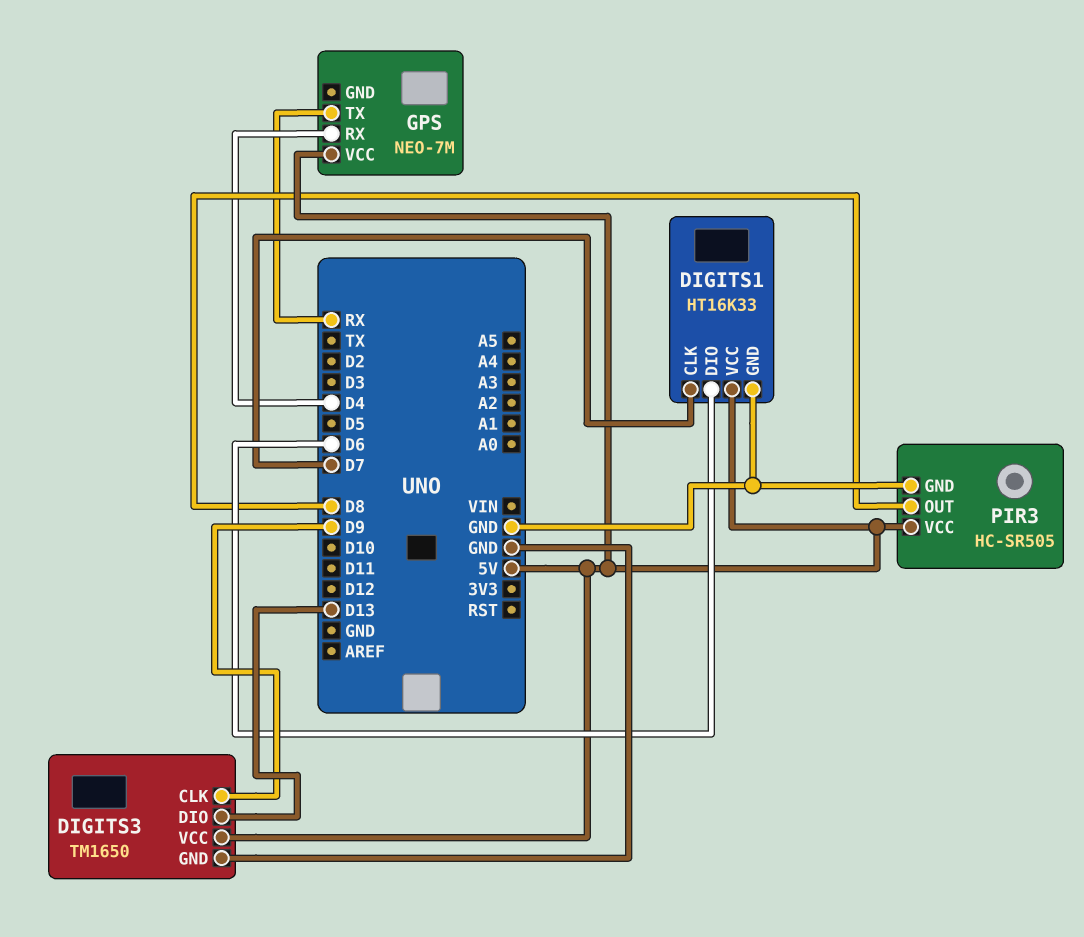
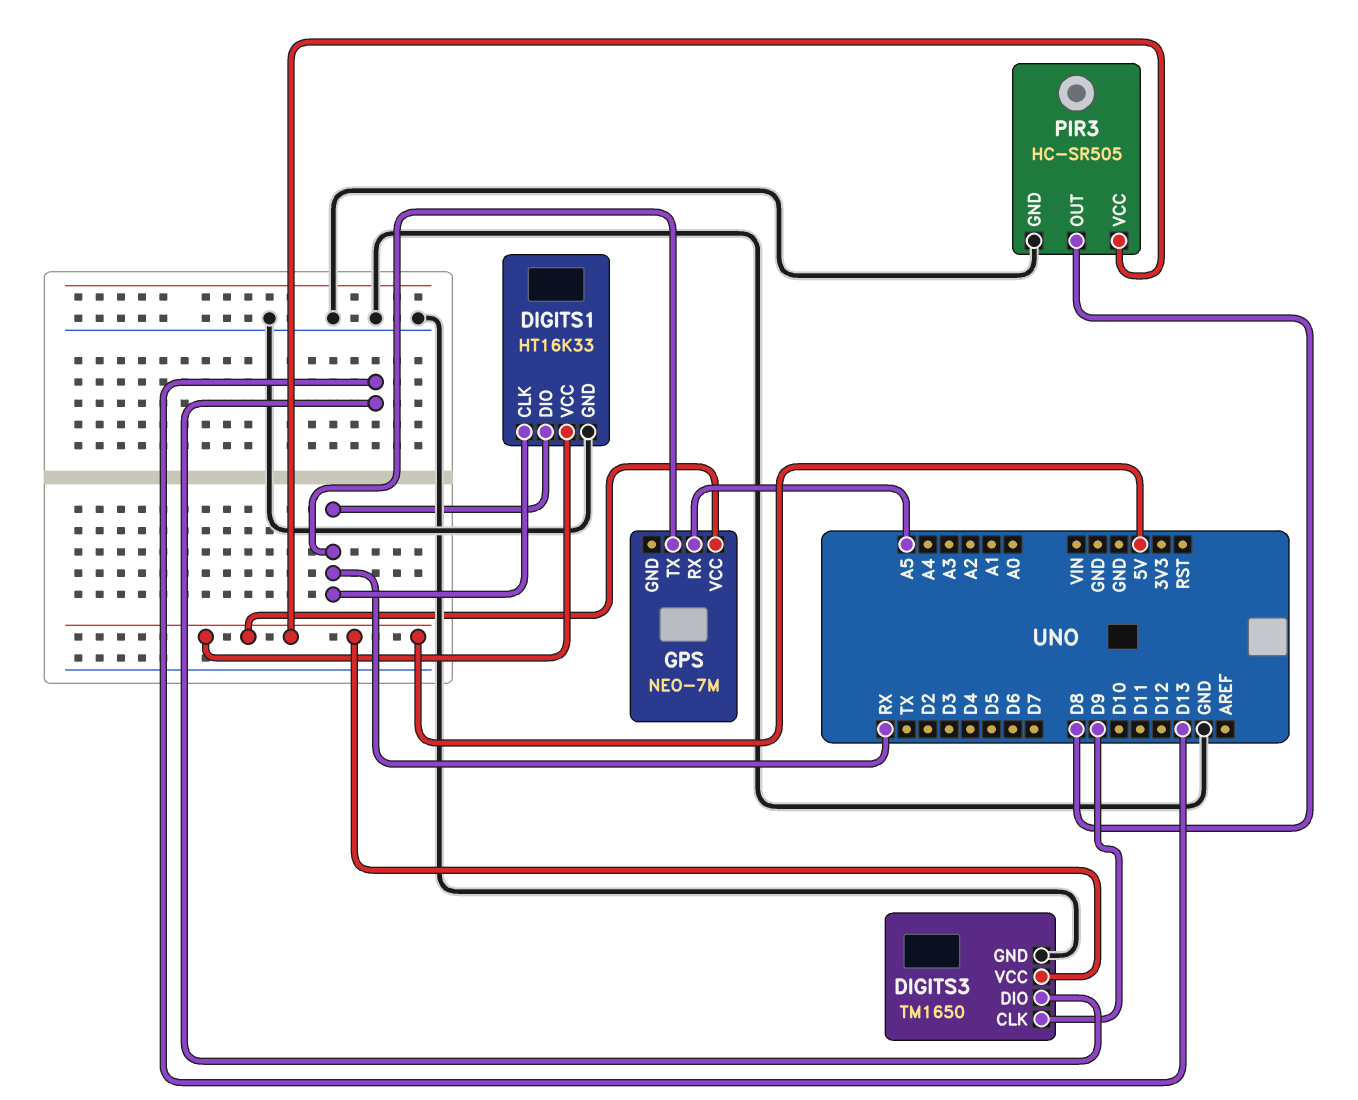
DIGITS1 pin CLK: D7 -> RX
DIGITS1 pin DIO: D6 -> RX
GPS pin RX: D4 -> A5

